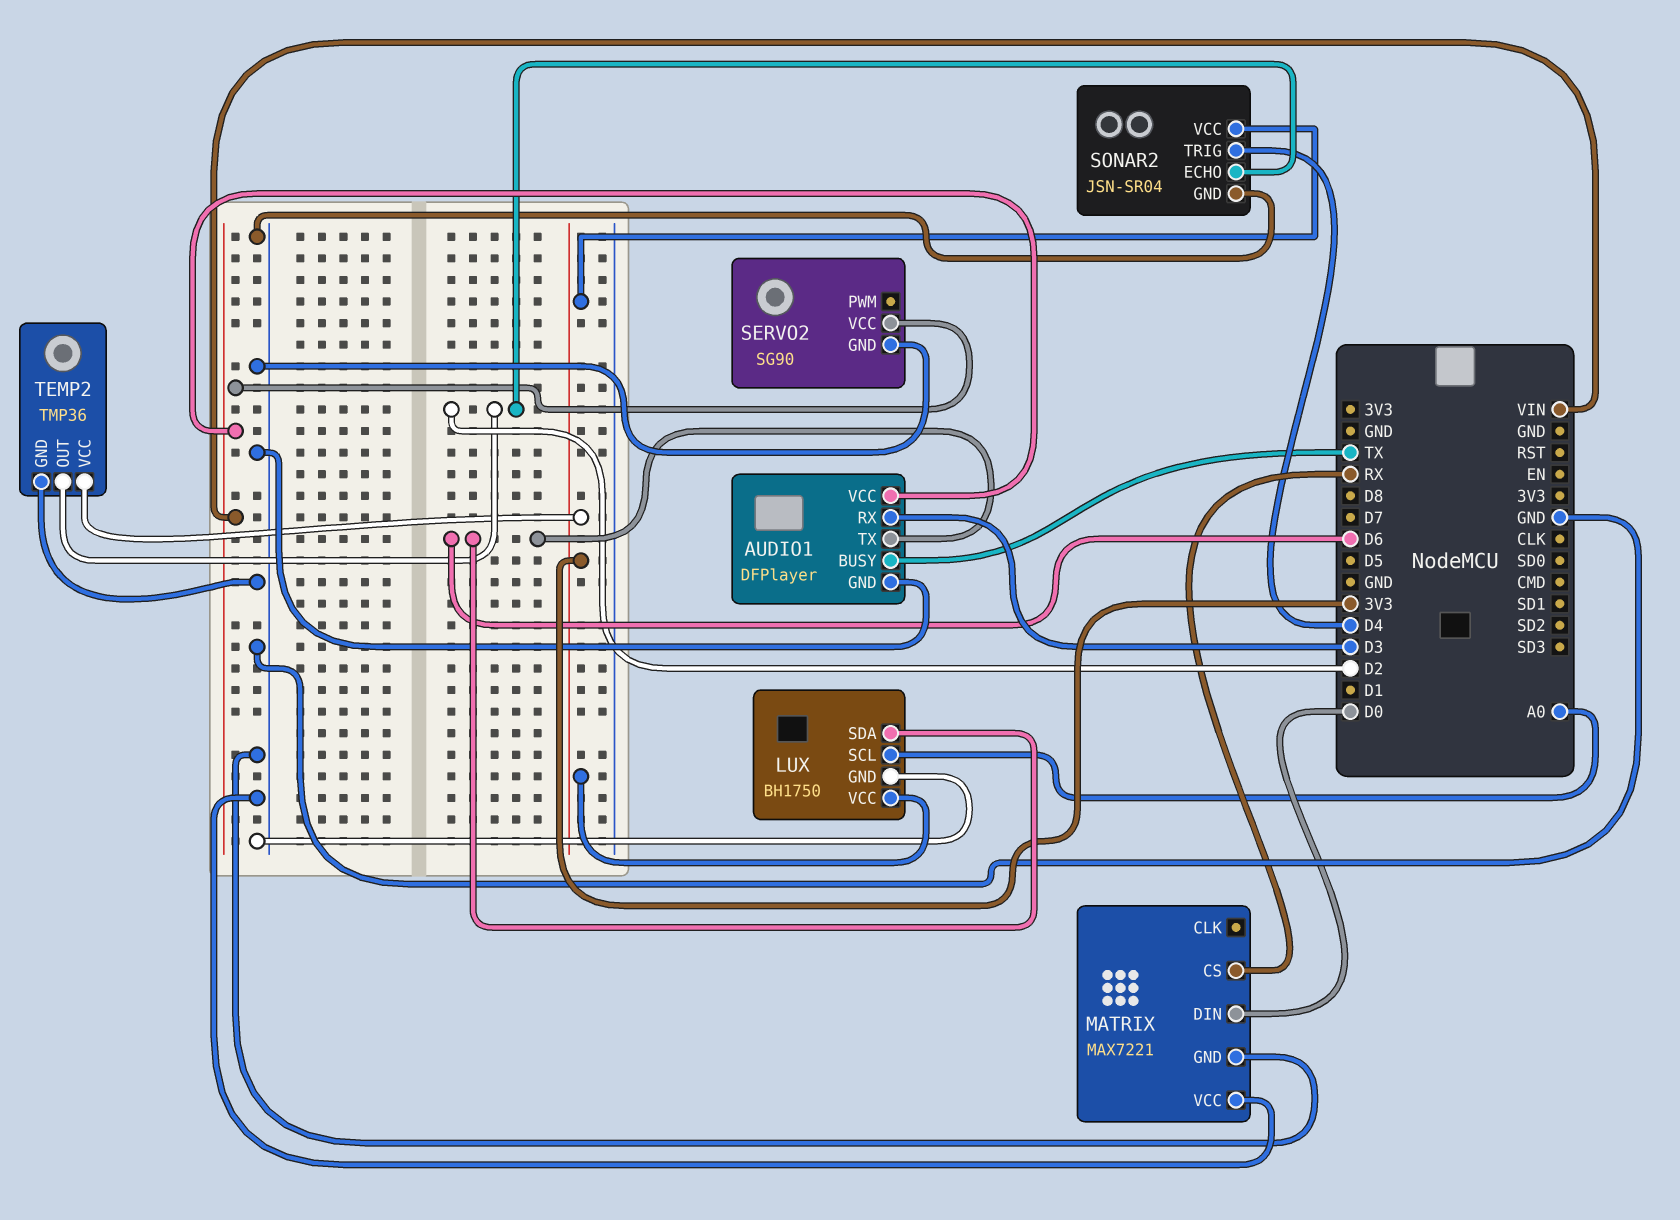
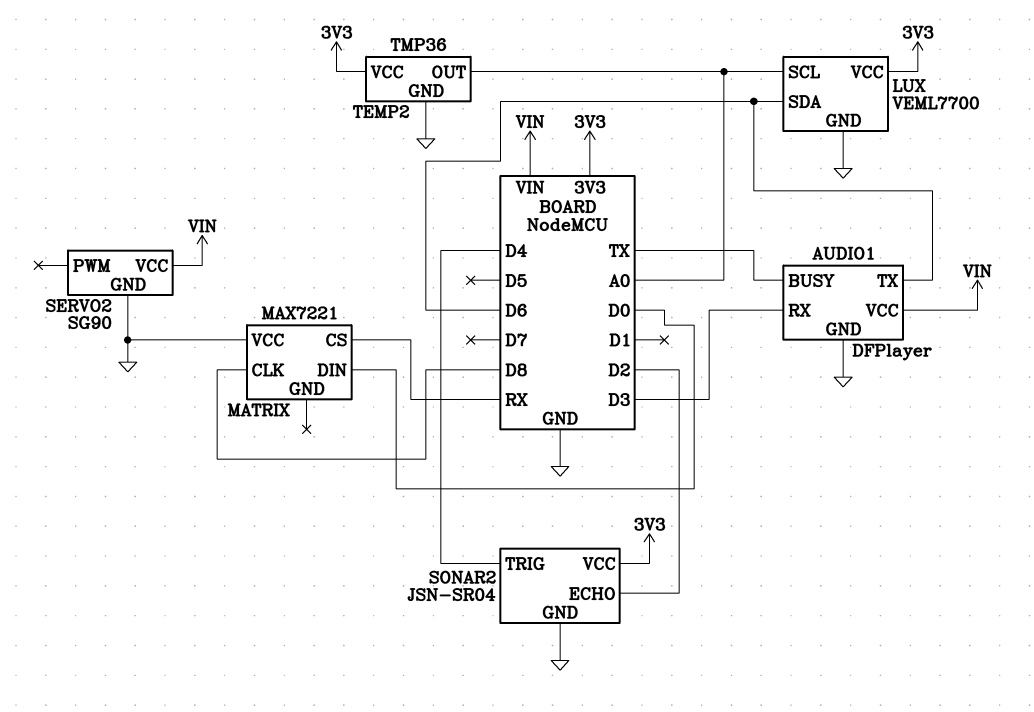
LUX: BH1750 -> VEML7700
MATRIX pin CLK: none -> D8
MATRIX pin GND: GND -> none
TEMP2 pin OUT: D2 -> A0

